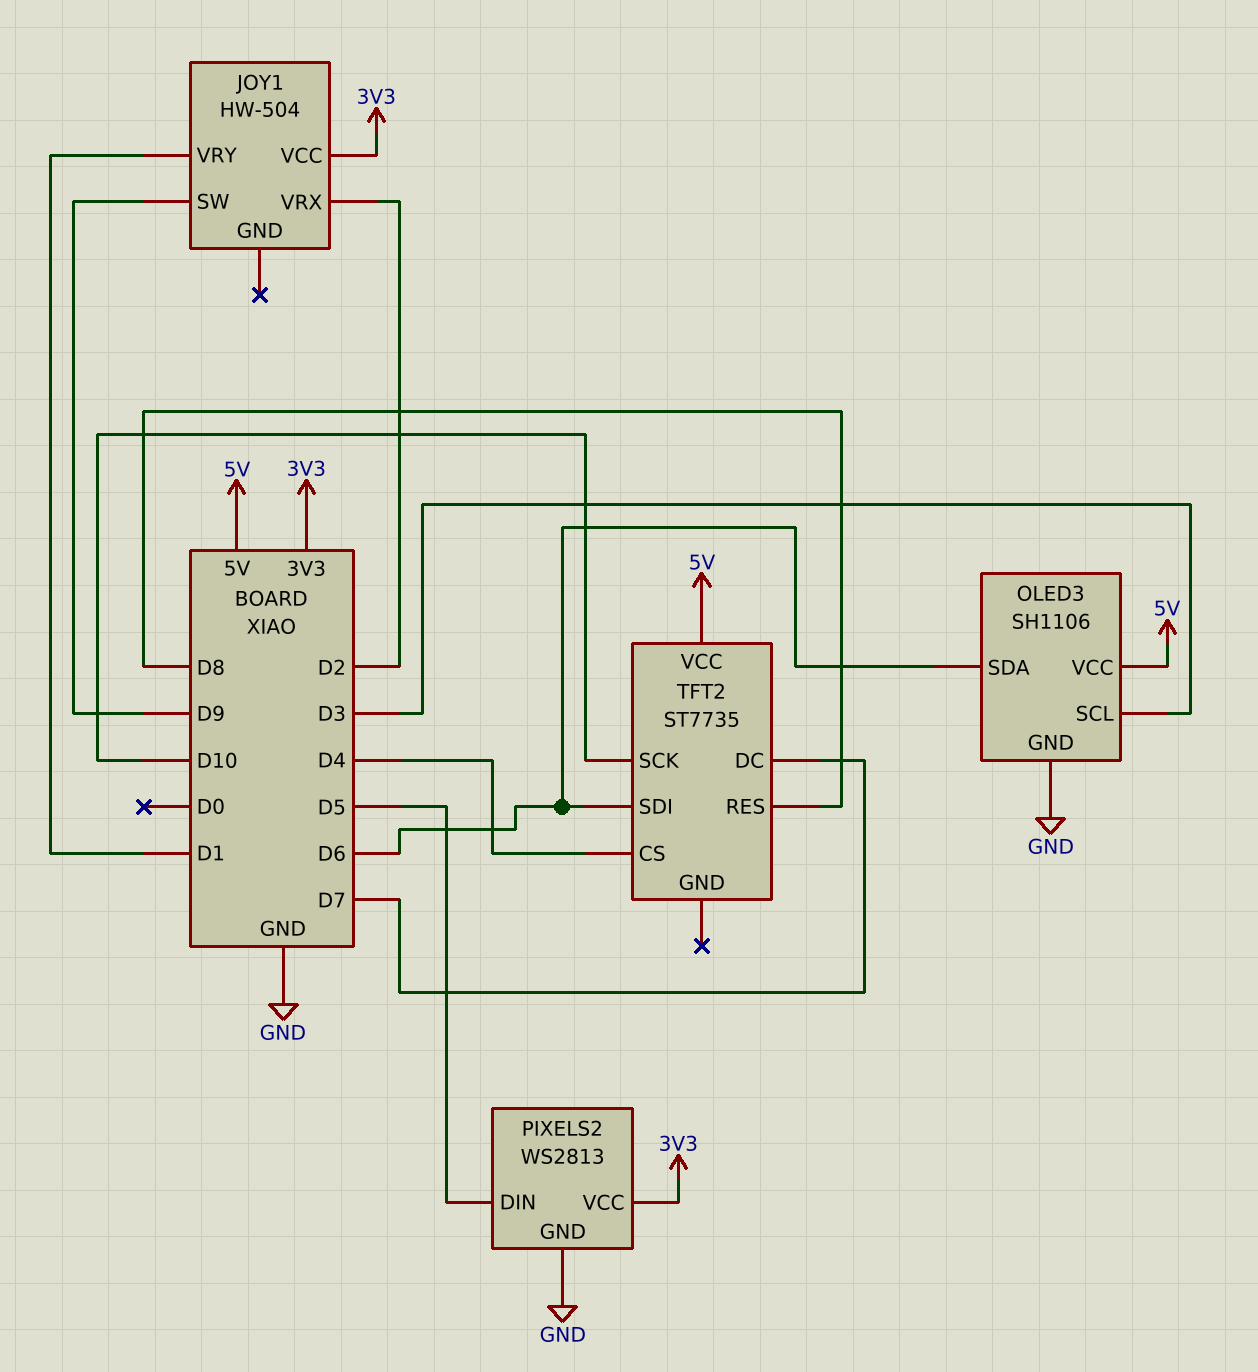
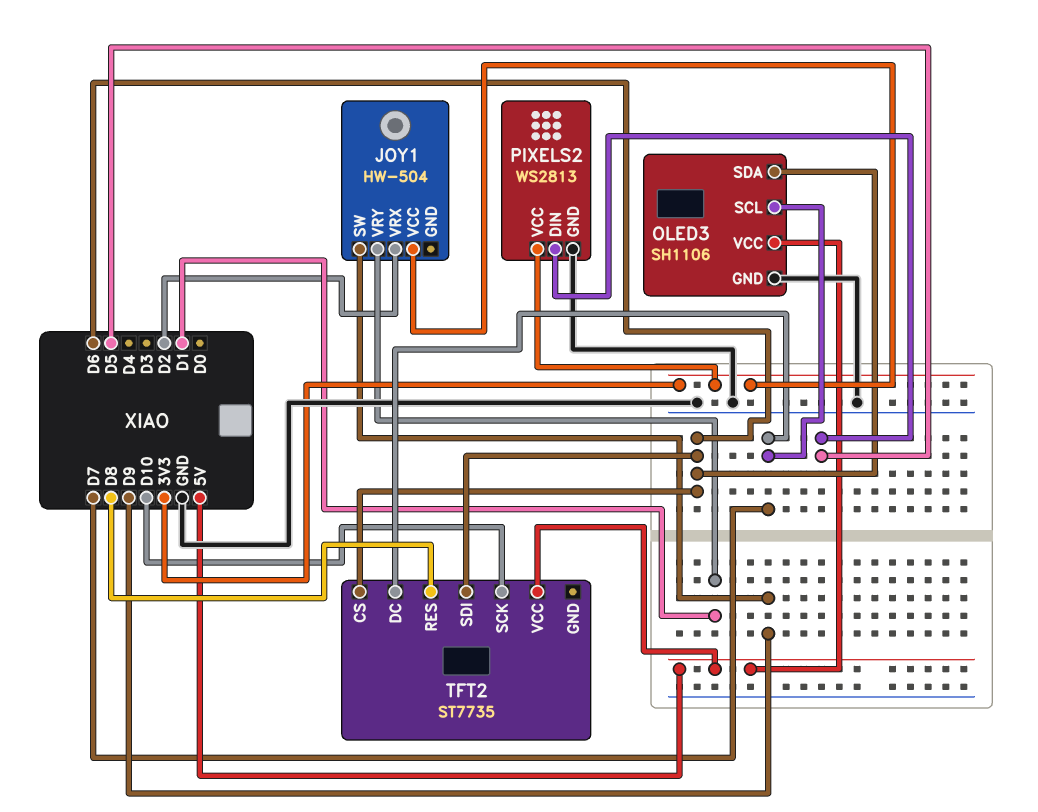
OLED3 pin SCL: D3 -> D7
TFT2 pin CS: D4 -> D6

